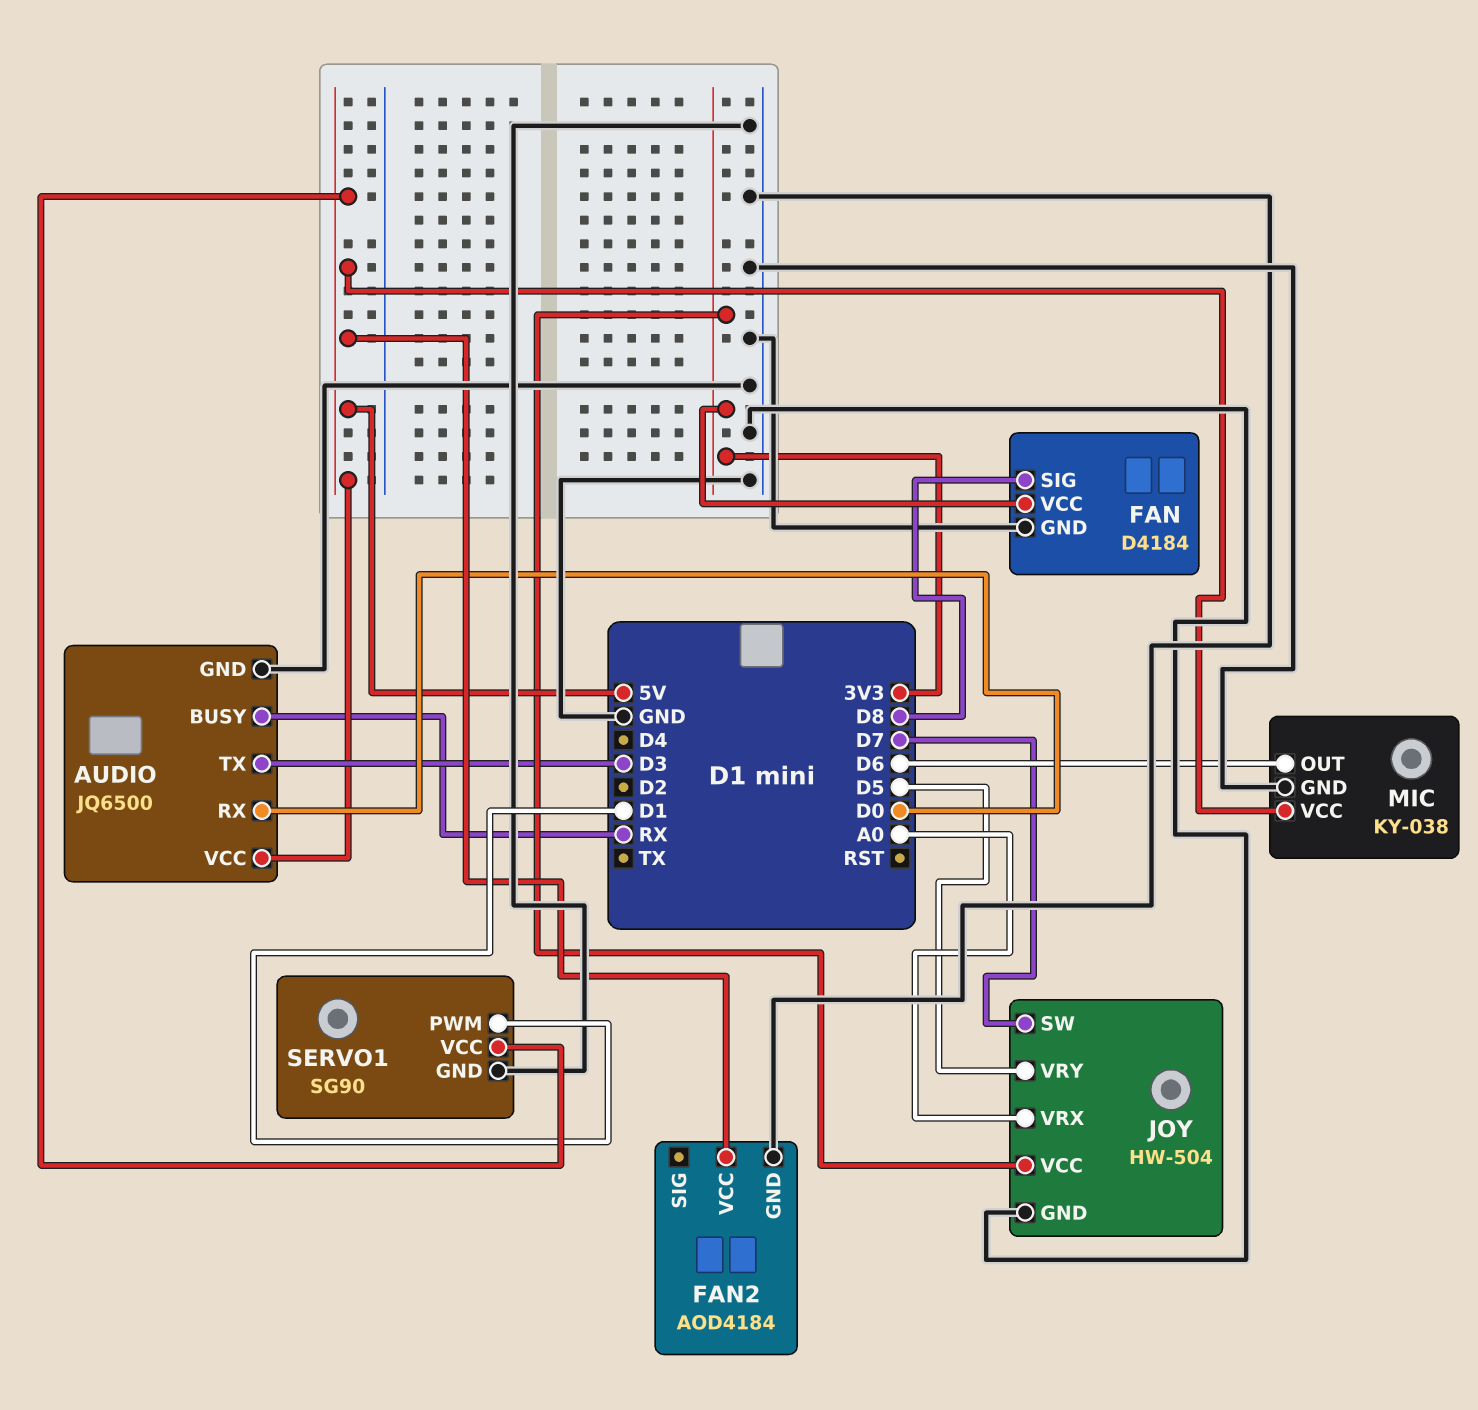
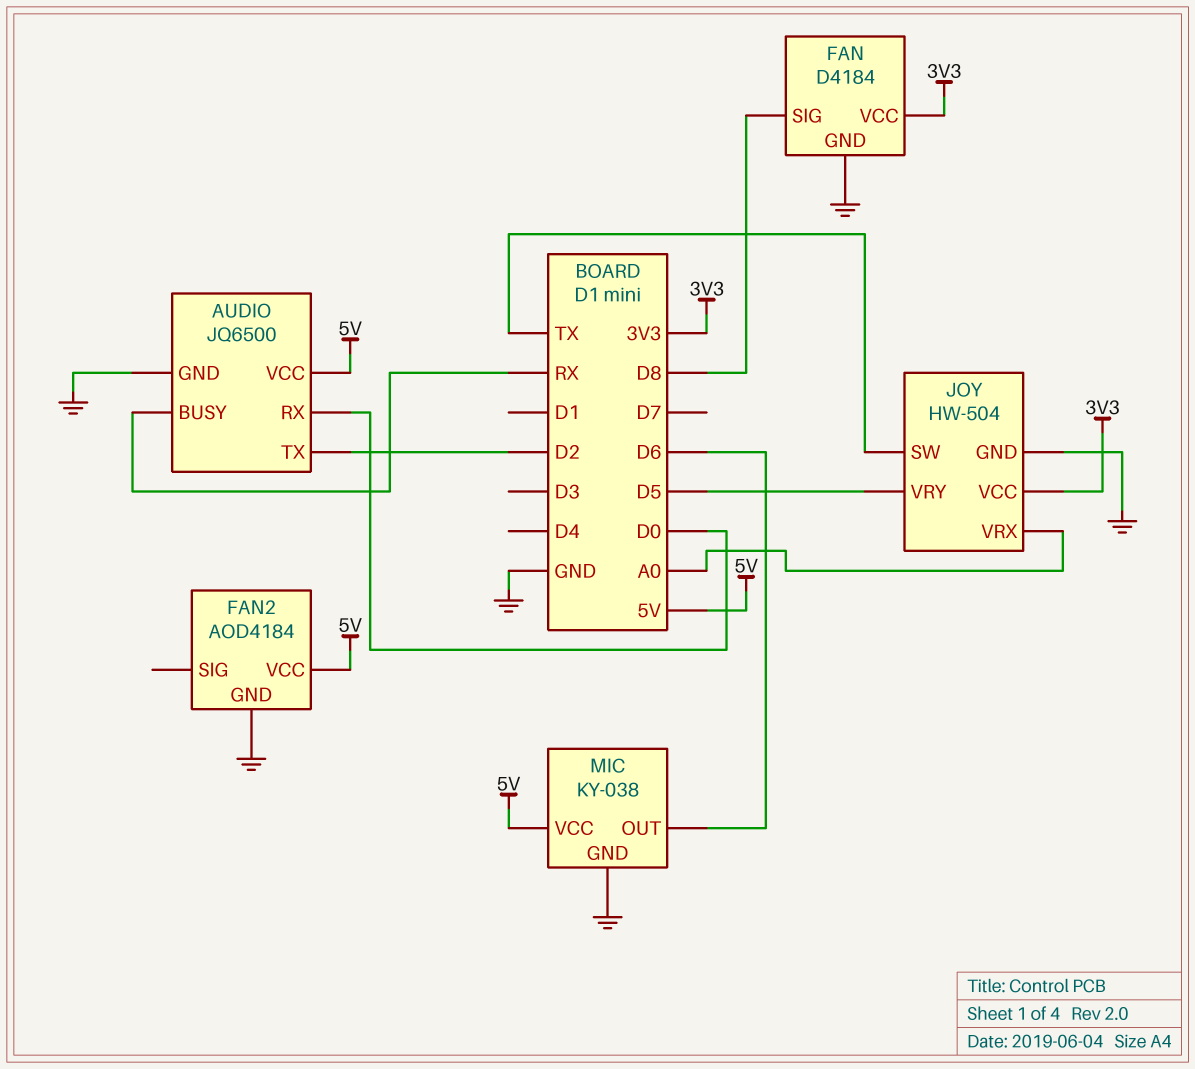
AUDIO pin TX: D3 -> D2
JOY pin SW: D7 -> TX
SERVO1: SG90 -> none
SERVO1 pin GND: GND -> none
SERVO1 pin PWM: D1 -> none
SERVO1 pin VCC: 5V -> none

